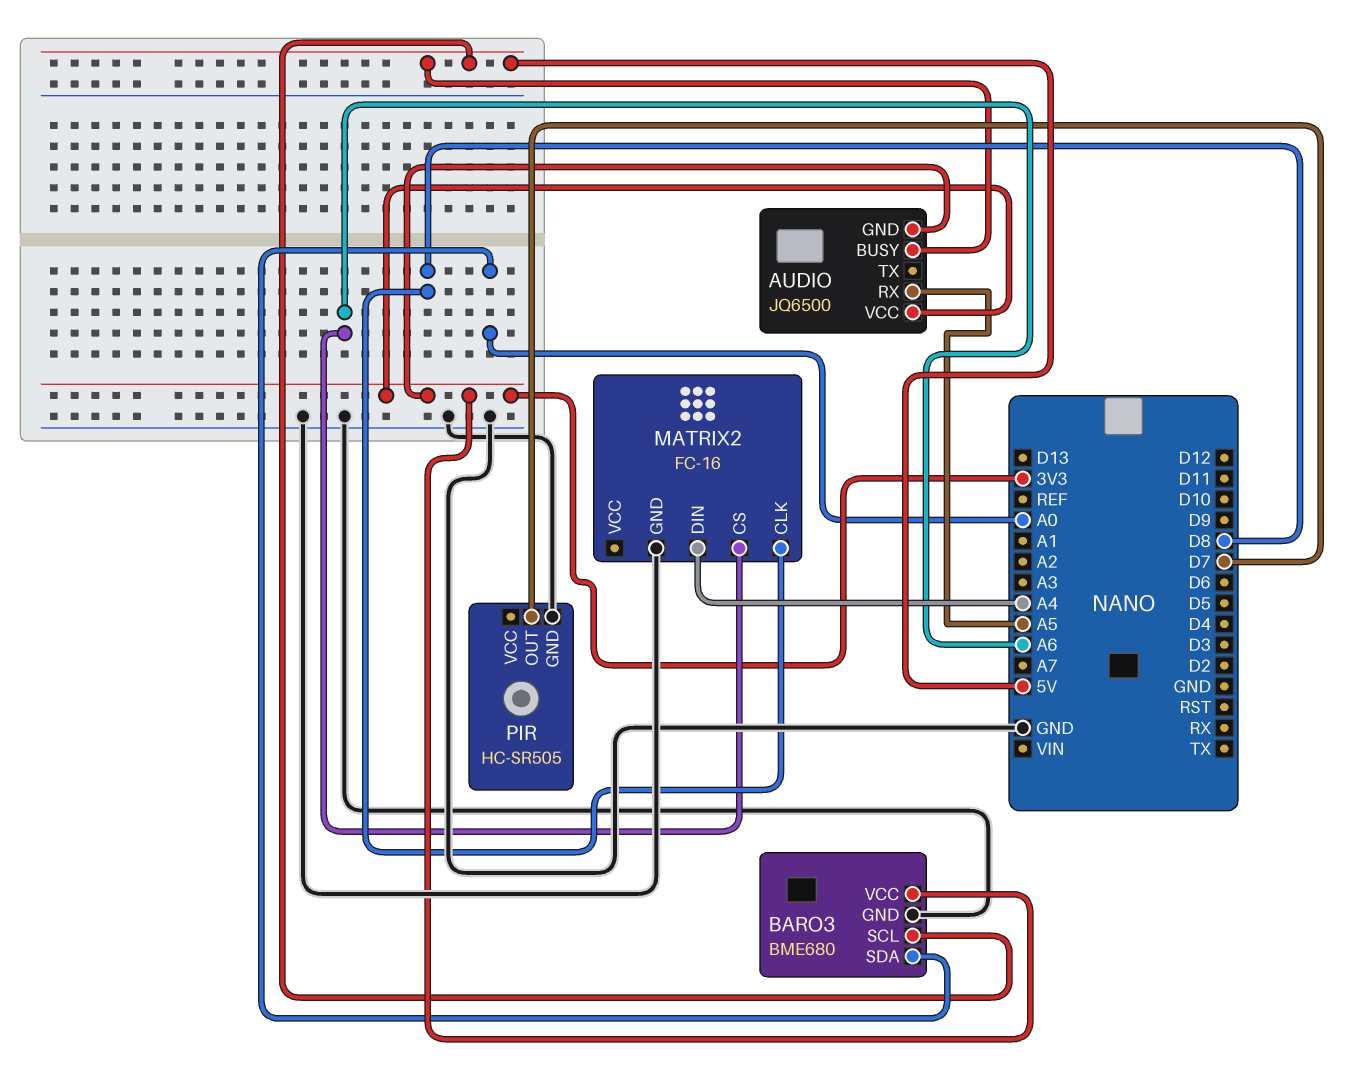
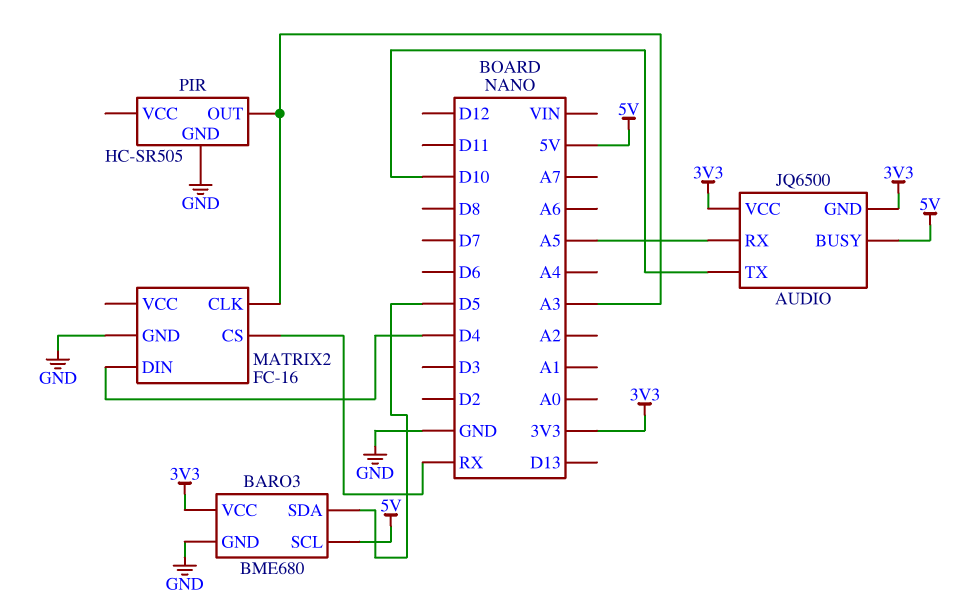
AUDIO pin TX: none -> D10
BARO3 pin SDA: A0 -> D5
MATRIX2 pin CLK: D8 -> A3
MATRIX2 pin CS: A6 -> RX
MATRIX2 pin DIN: A4 -> D4
PIR pin OUT: D7 -> A3

